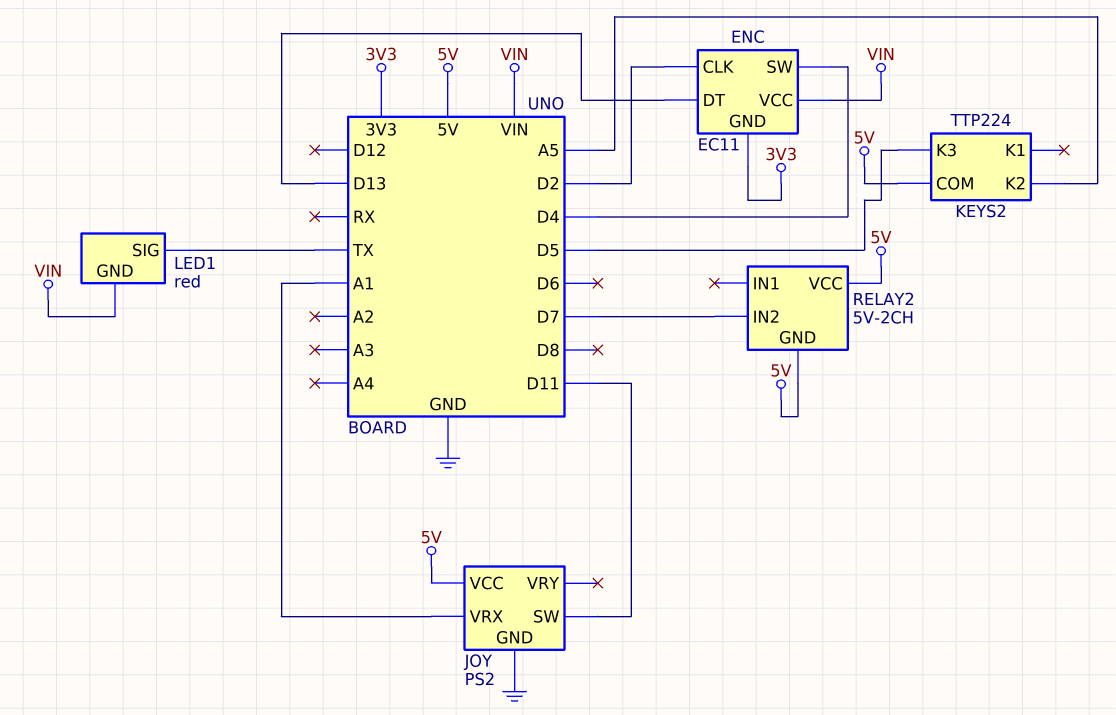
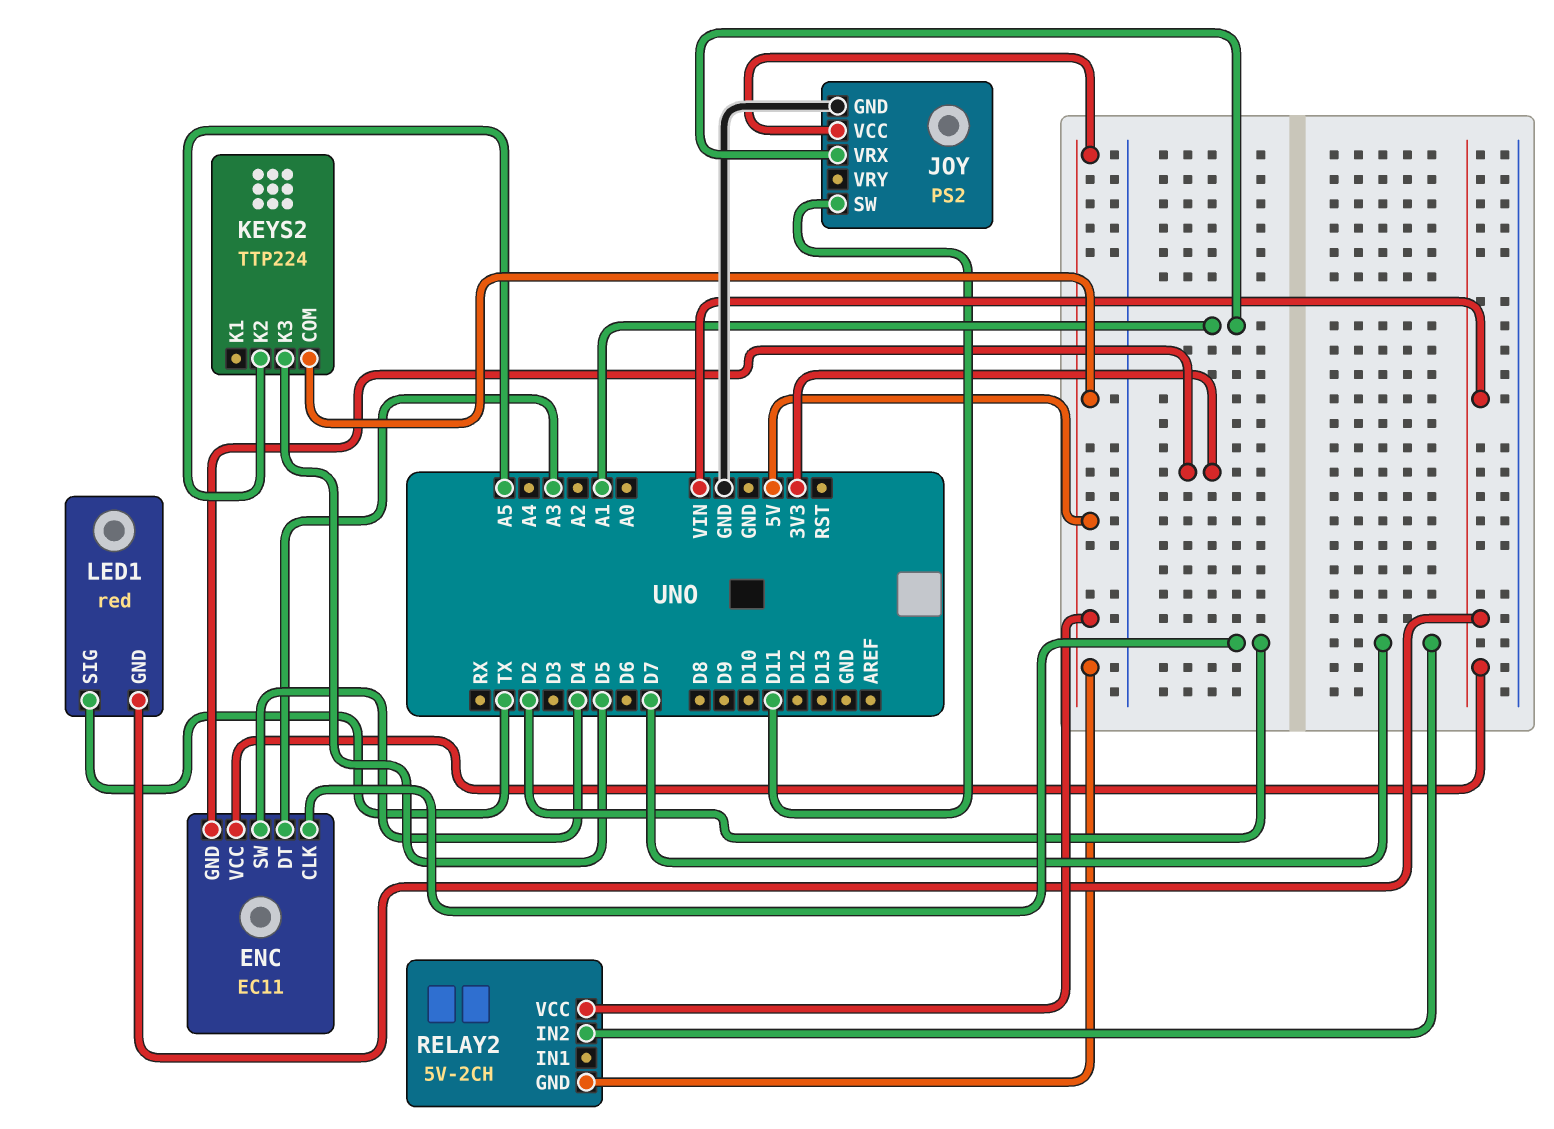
ENC pin DT: D13 -> A3

